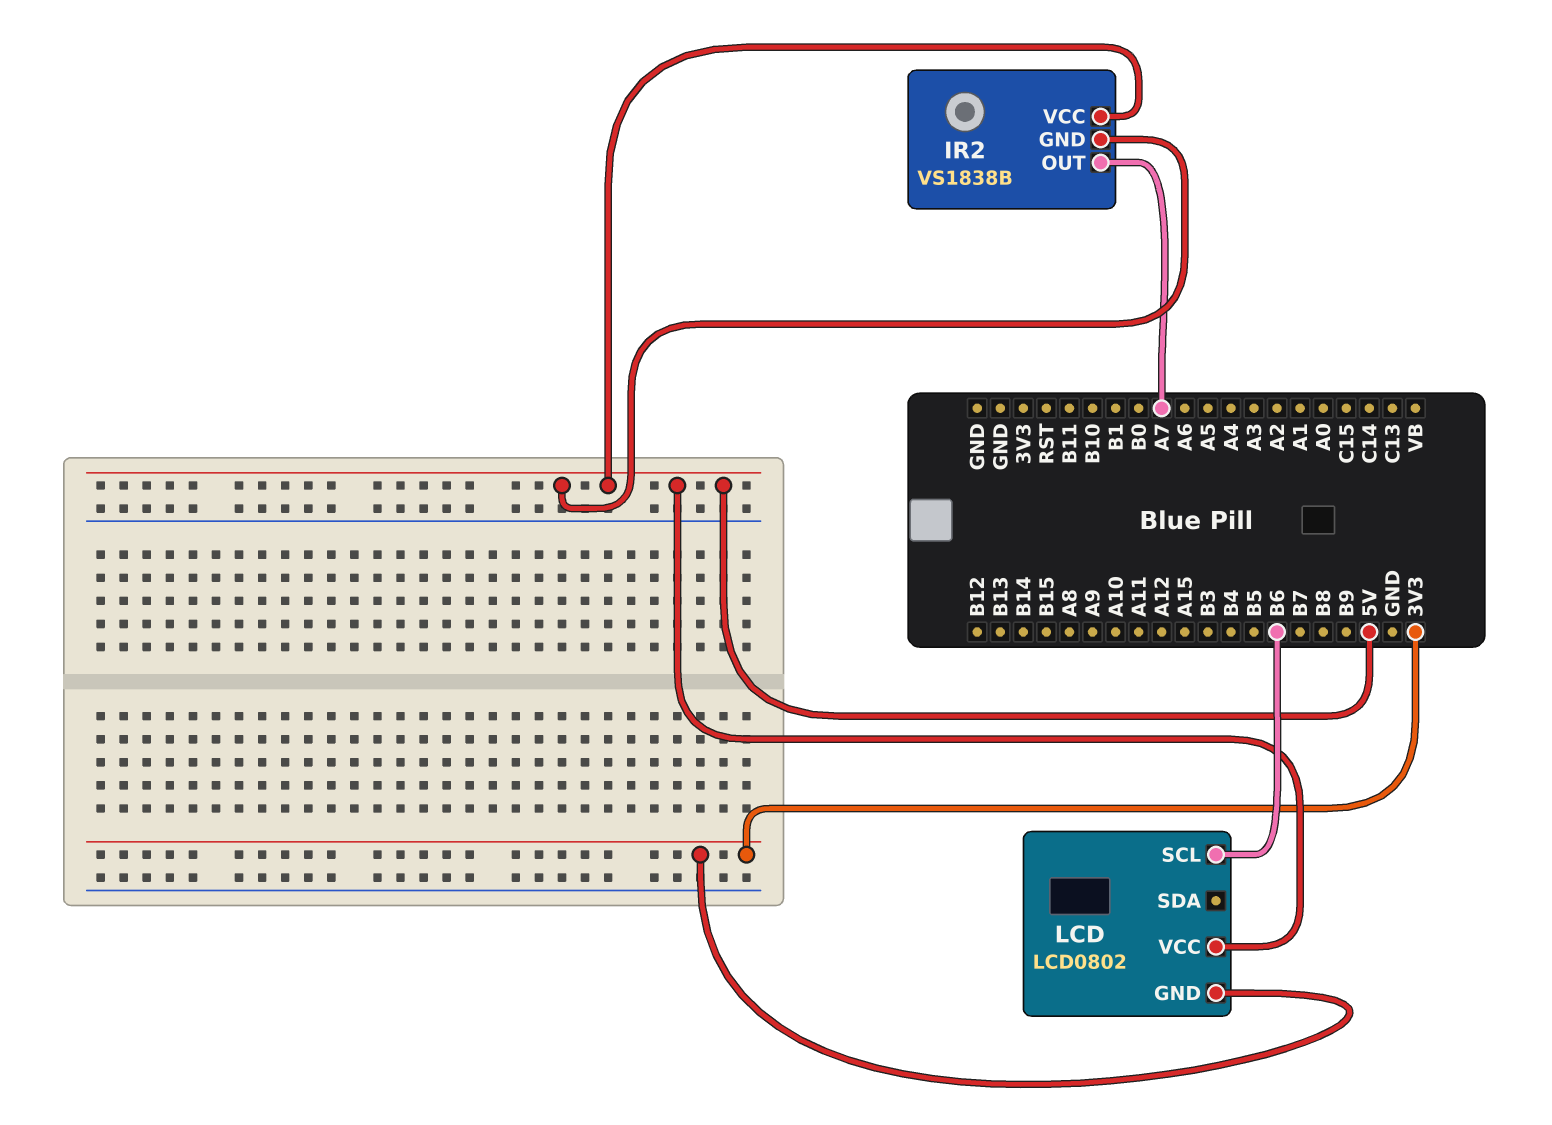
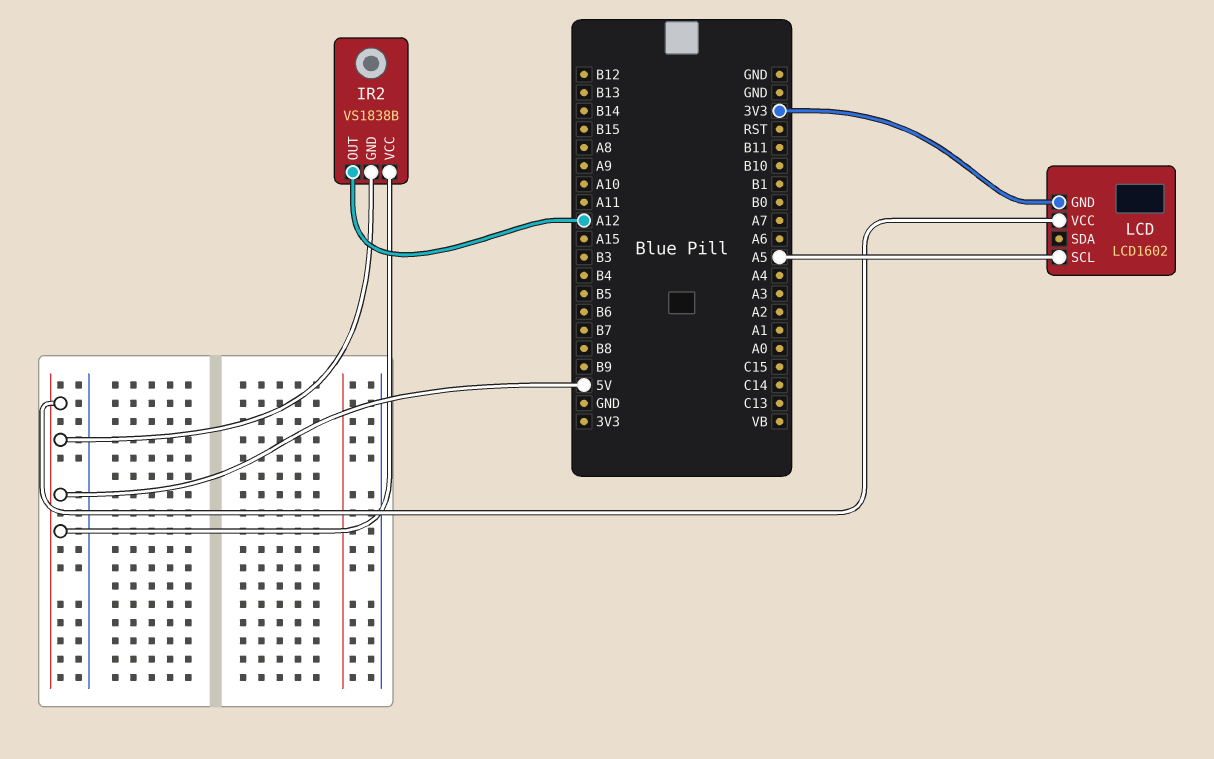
IR2 pin OUT: A7 -> A12
LCD: LCD0802 -> LCD1602
LCD pin SCL: B6 -> A5

